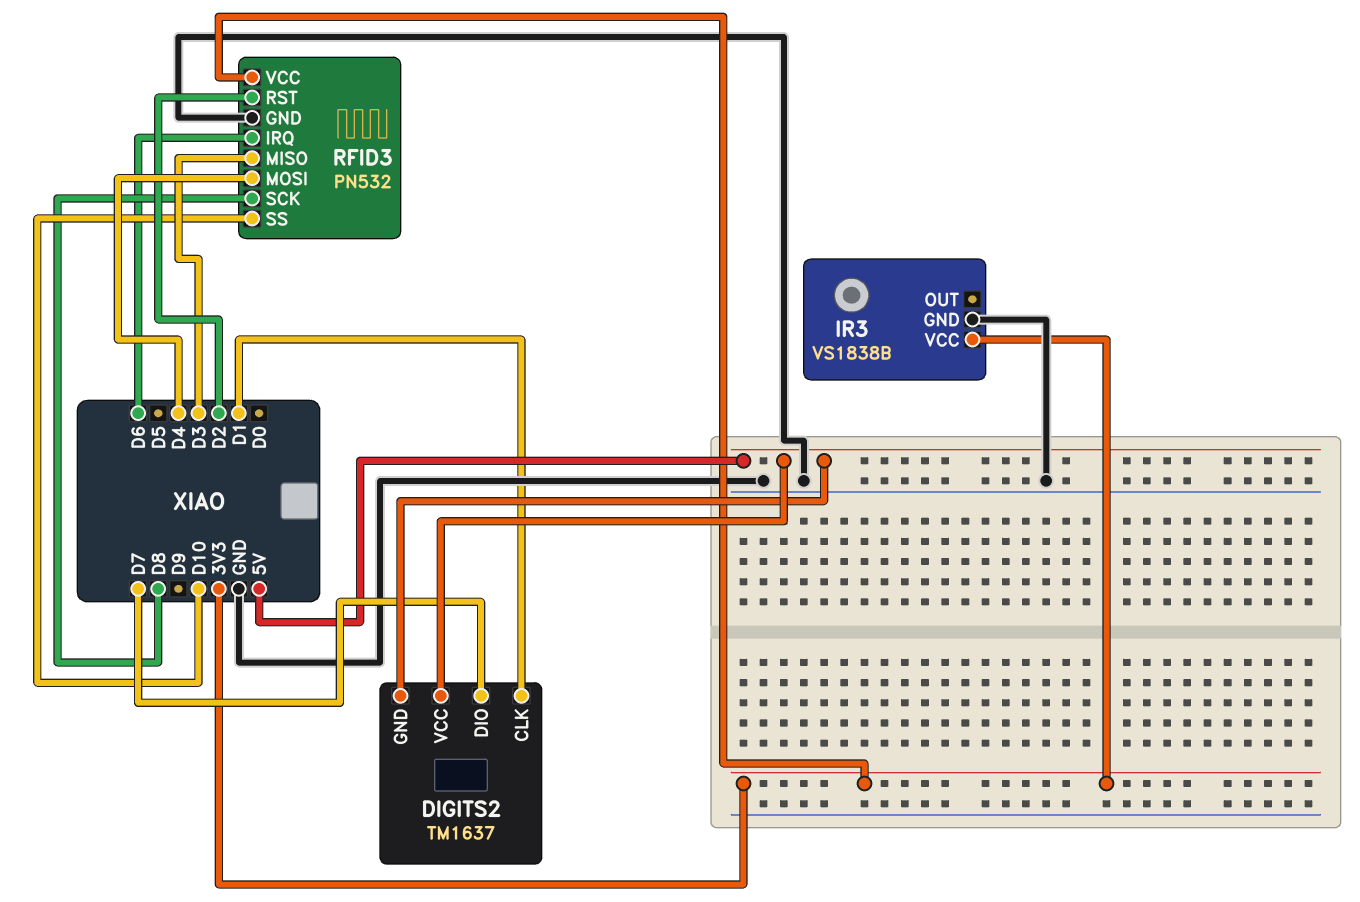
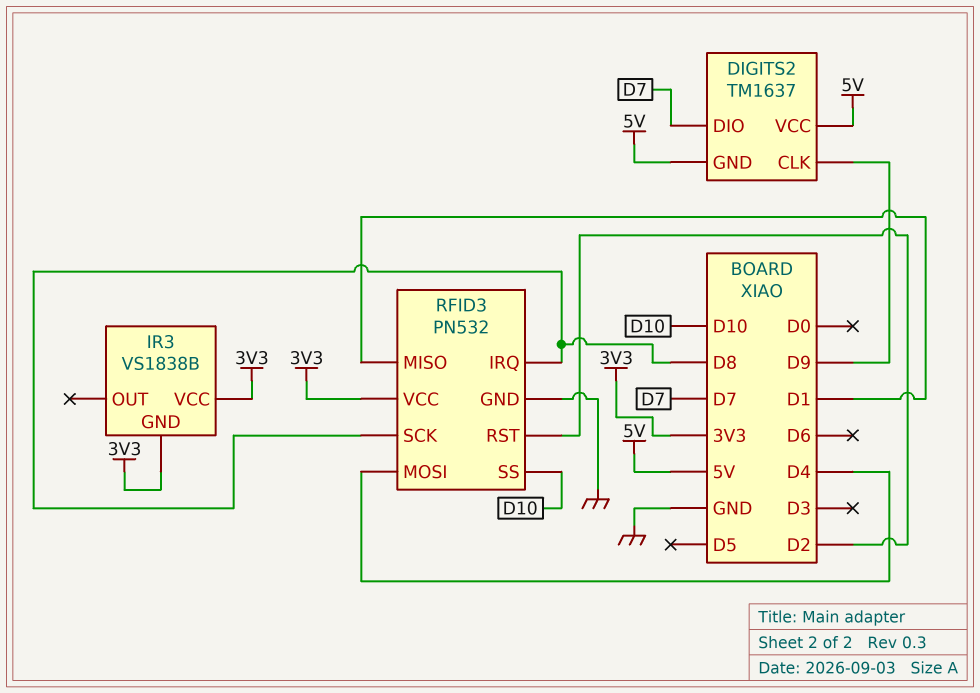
DIGITS2 pin CLK: D1 -> D9
IR3 pin GND: GND -> 3V3
RFID3 pin IRQ: D6 -> D8
RFID3 pin MISO: D3 -> D1

